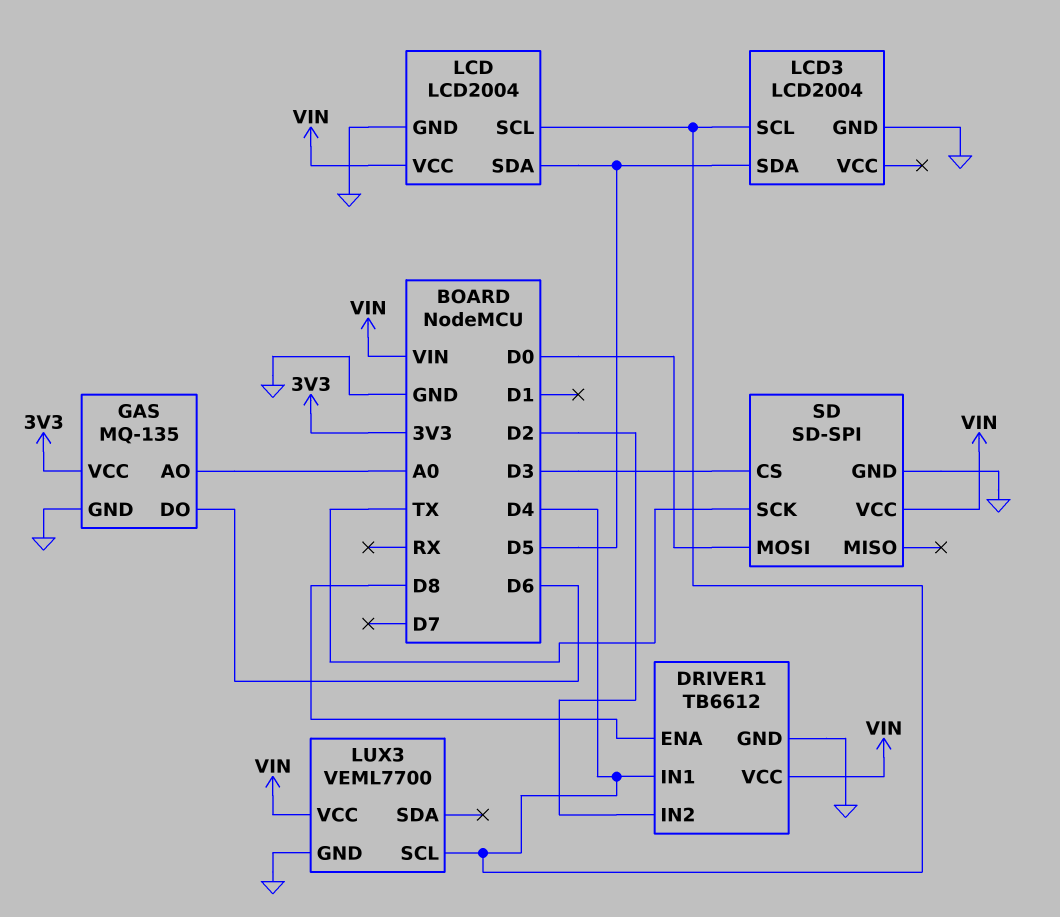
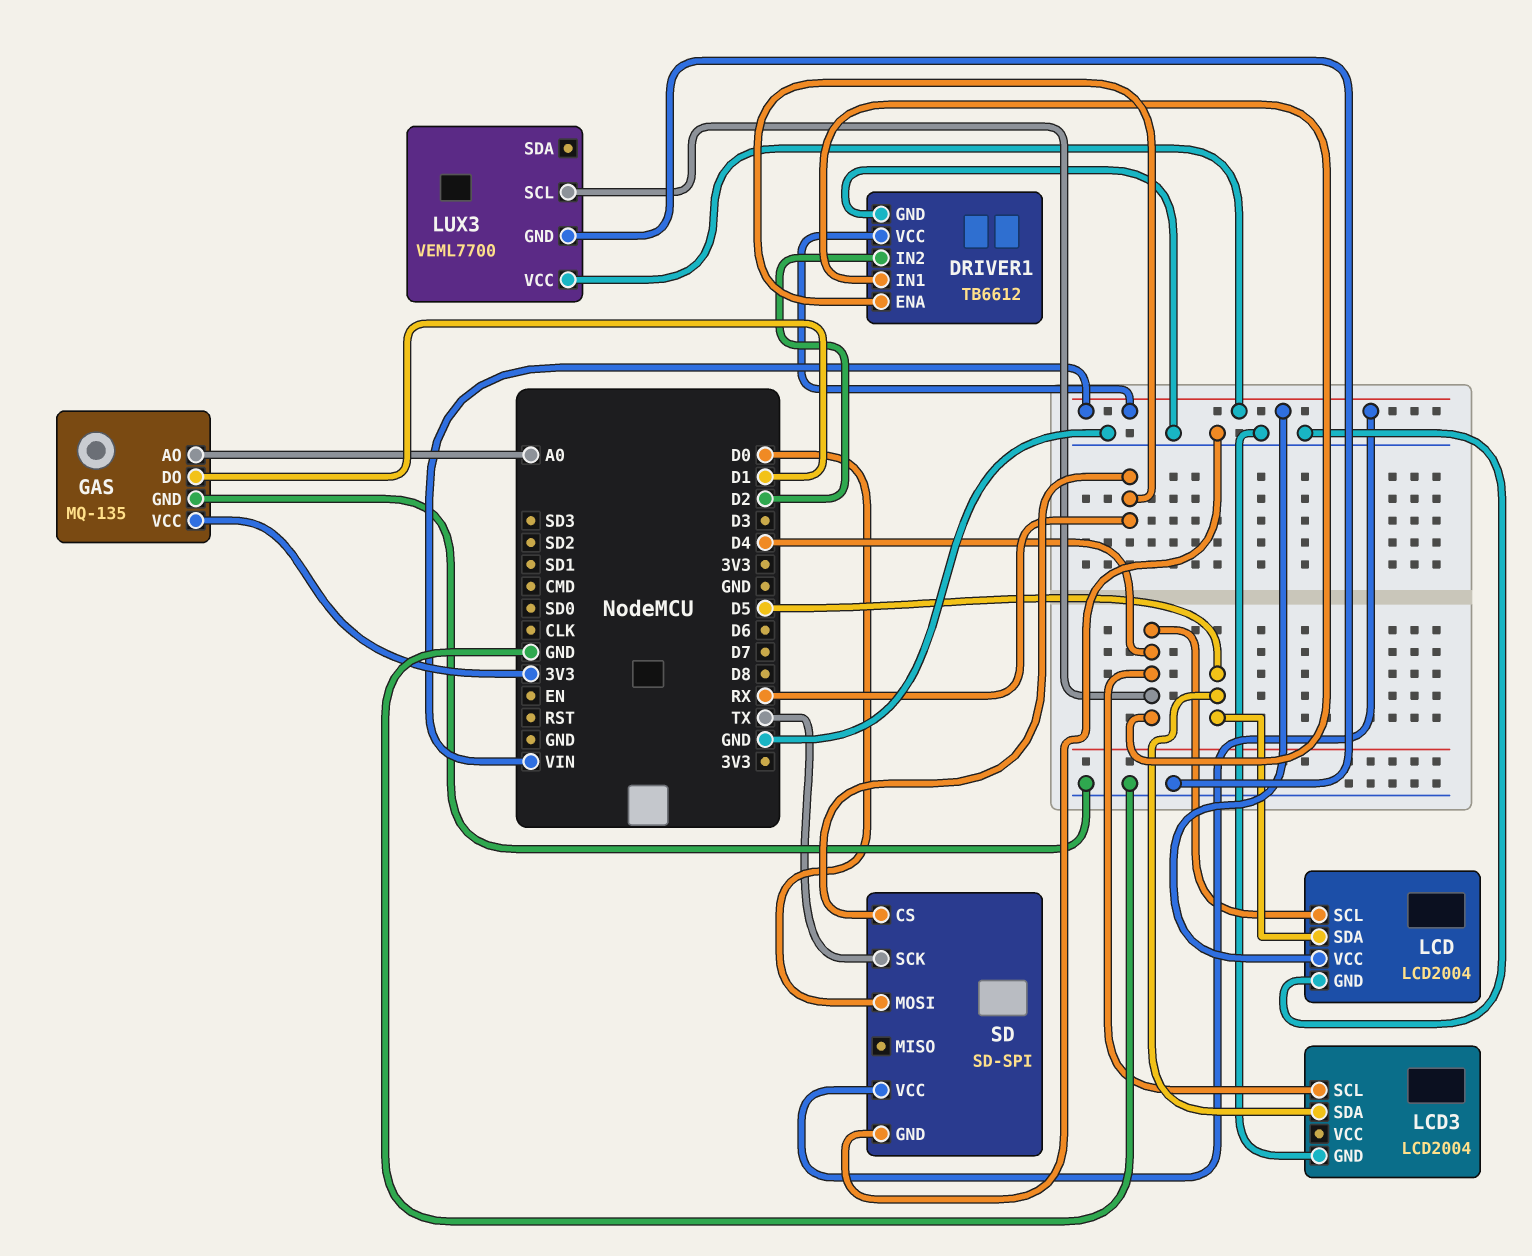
DRIVER1 pin ENA: D8 -> RX
GAS pin DO: D6 -> D1
SD pin CS: D3 -> RX

